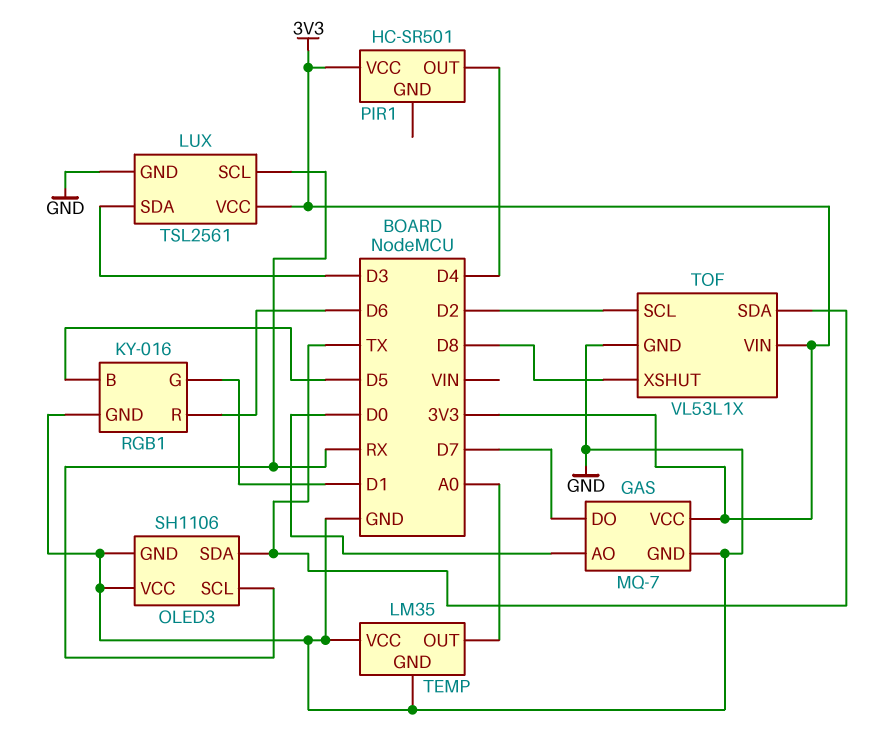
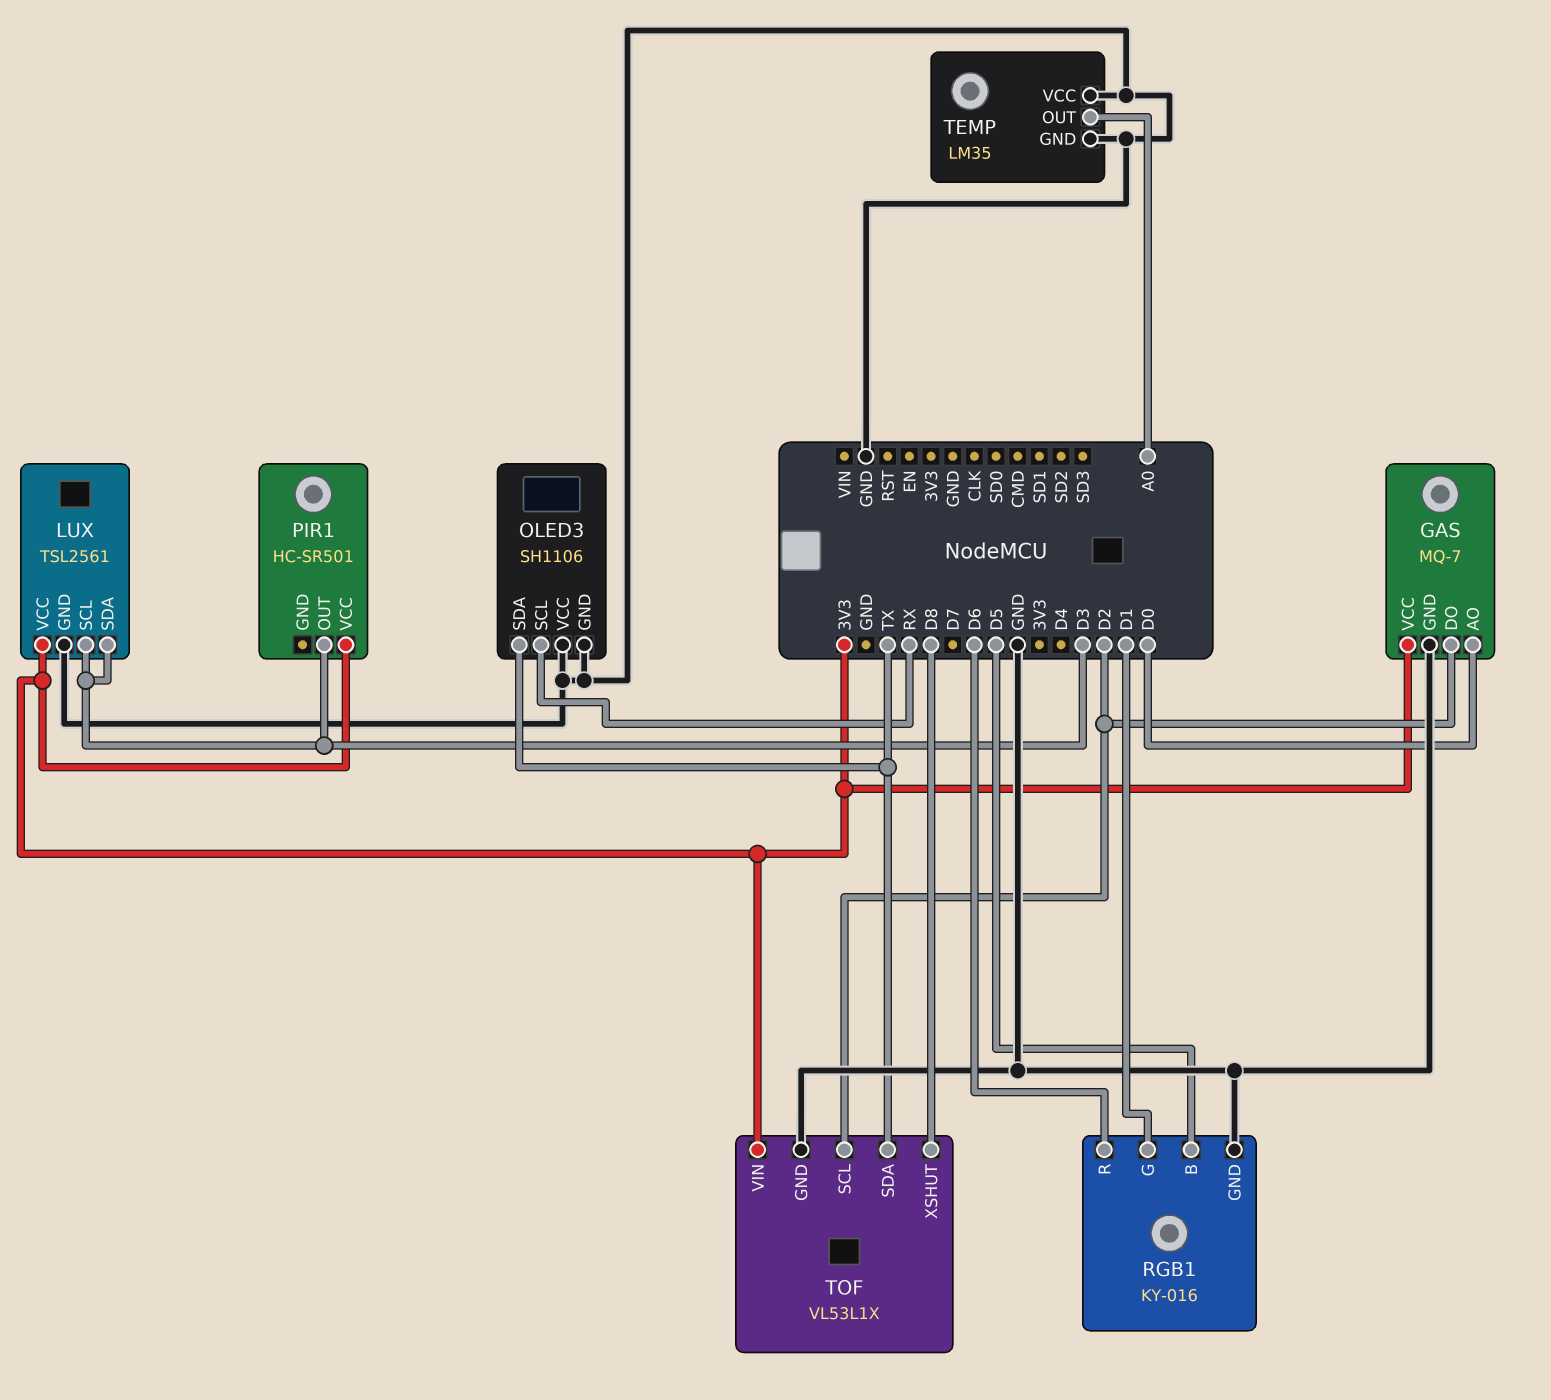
GAS pin DO: D7 -> D2
LUX pin SCL: RX -> D3
PIR1 pin OUT: D4 -> D3

